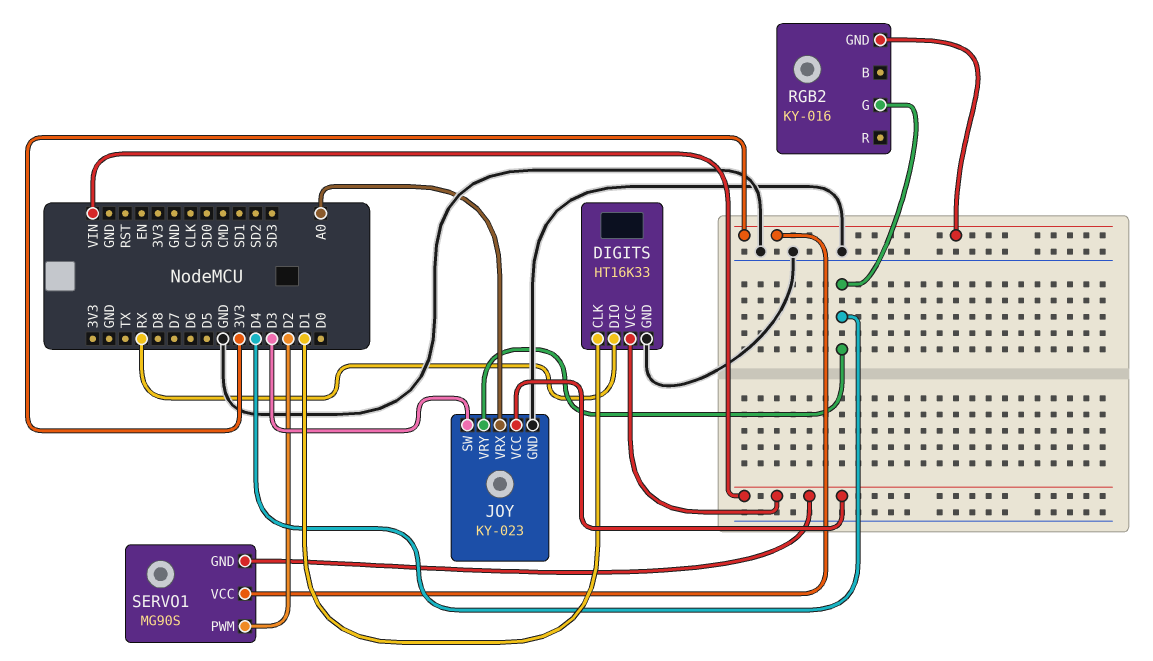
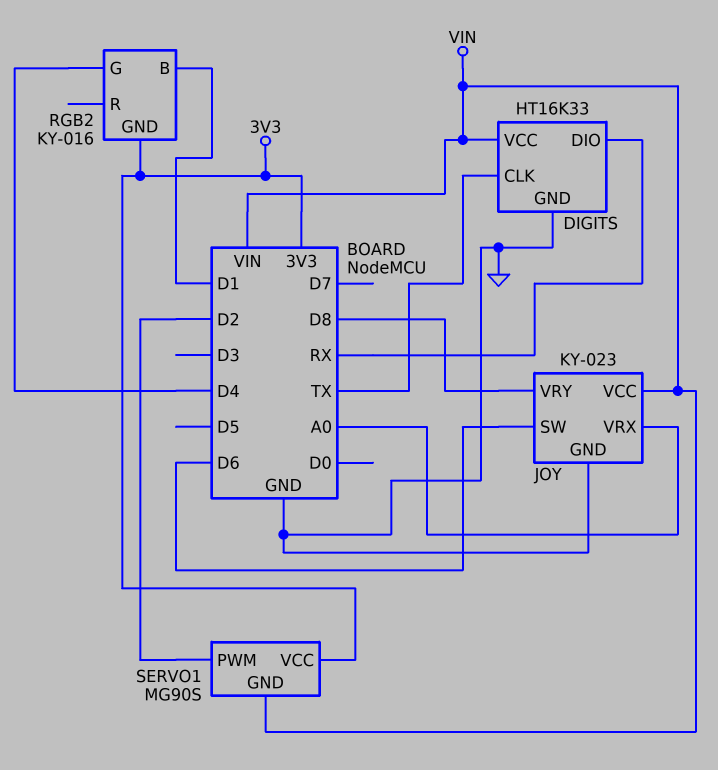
DIGITS pin CLK: D1 -> TX
JOY pin SW: D3 -> D6
JOY pin VRY: D4 -> D8
RGB2 pin B: none -> D1

